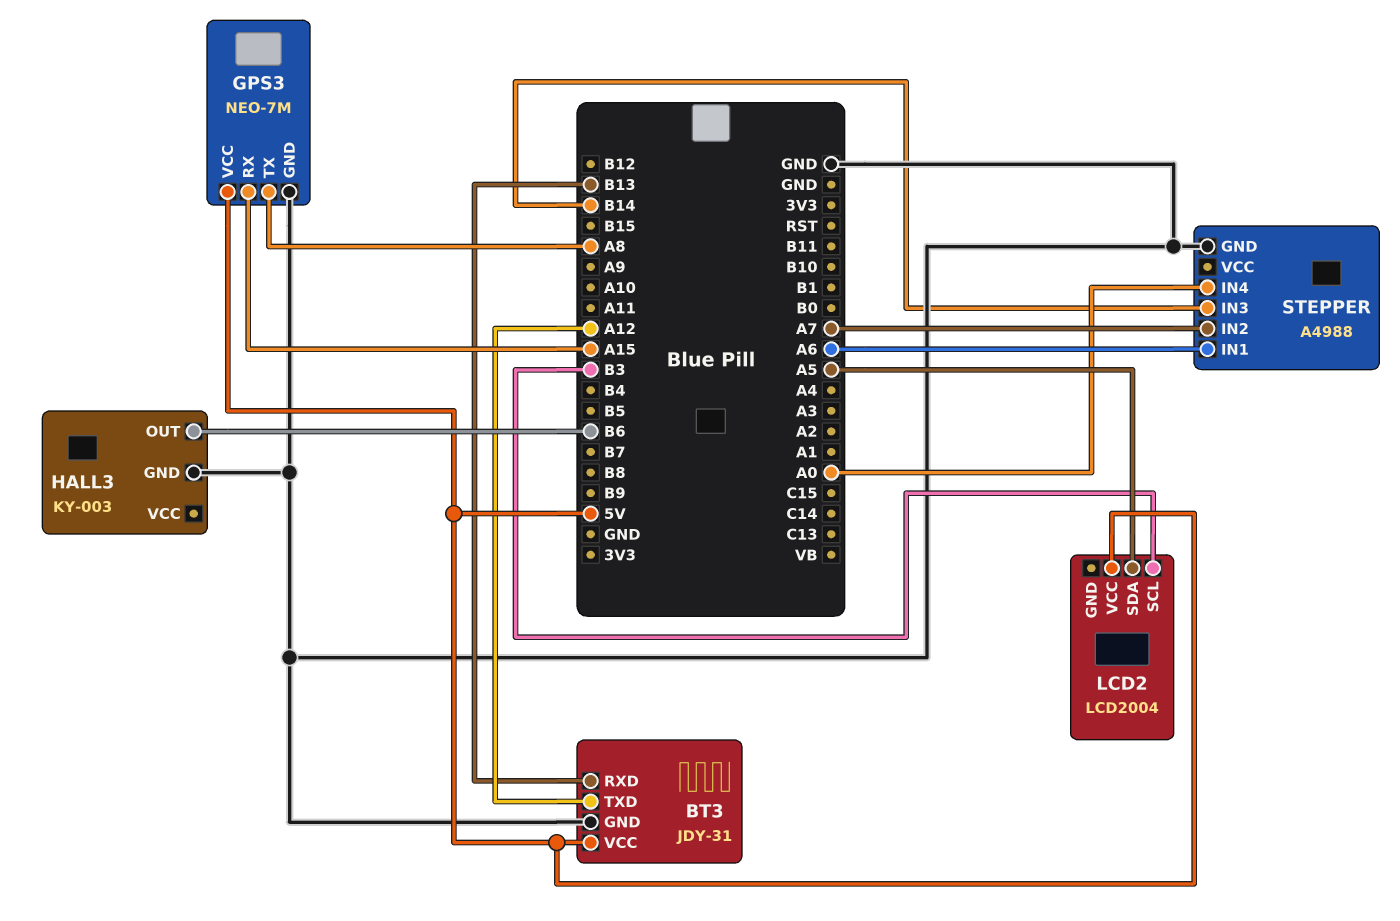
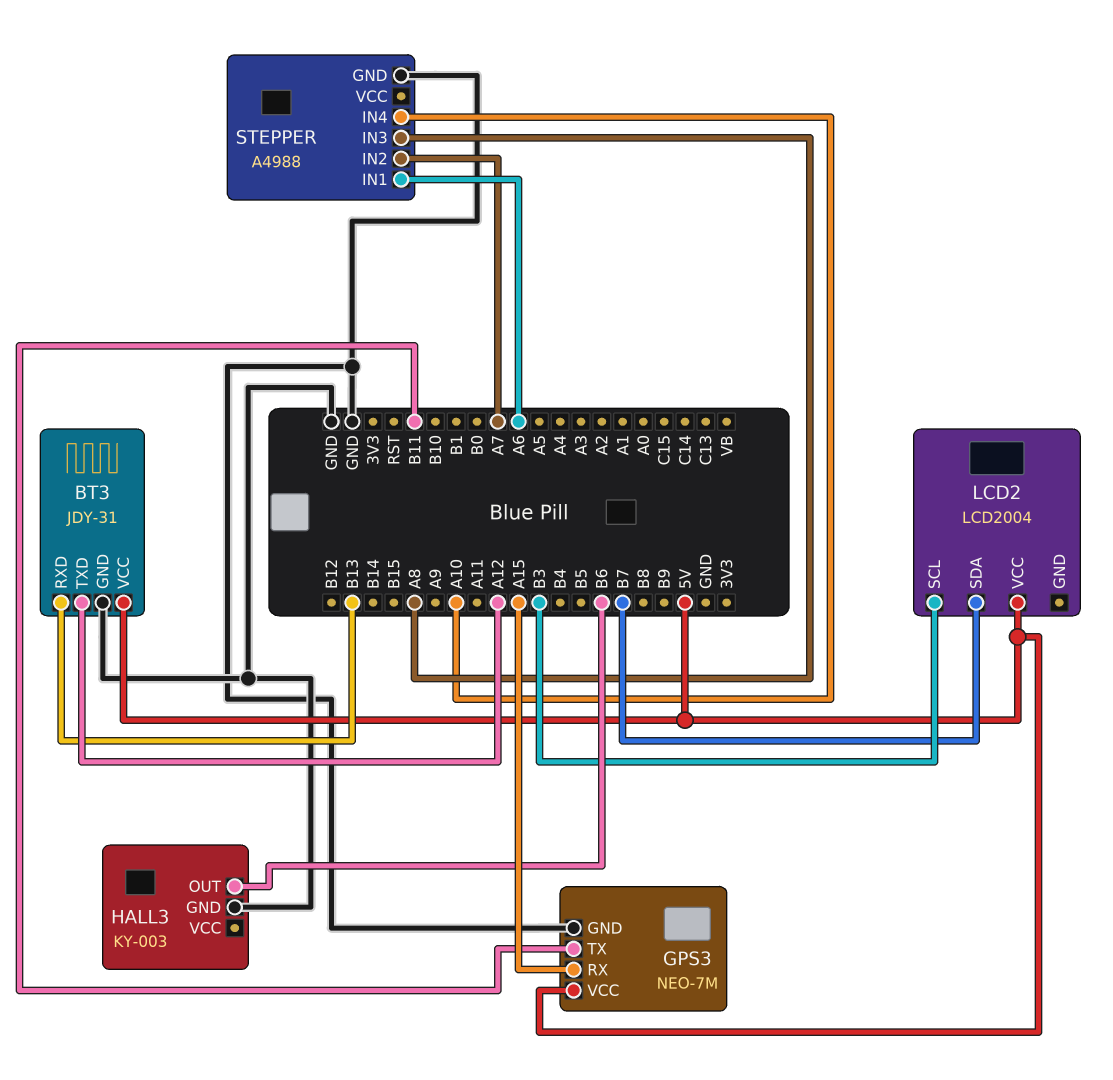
GPS3 pin TX: A8 -> B11
LCD2 pin SDA: A5 -> B7
STEPPER pin IN3: B14 -> A8
STEPPER pin IN4: A0 -> A10

